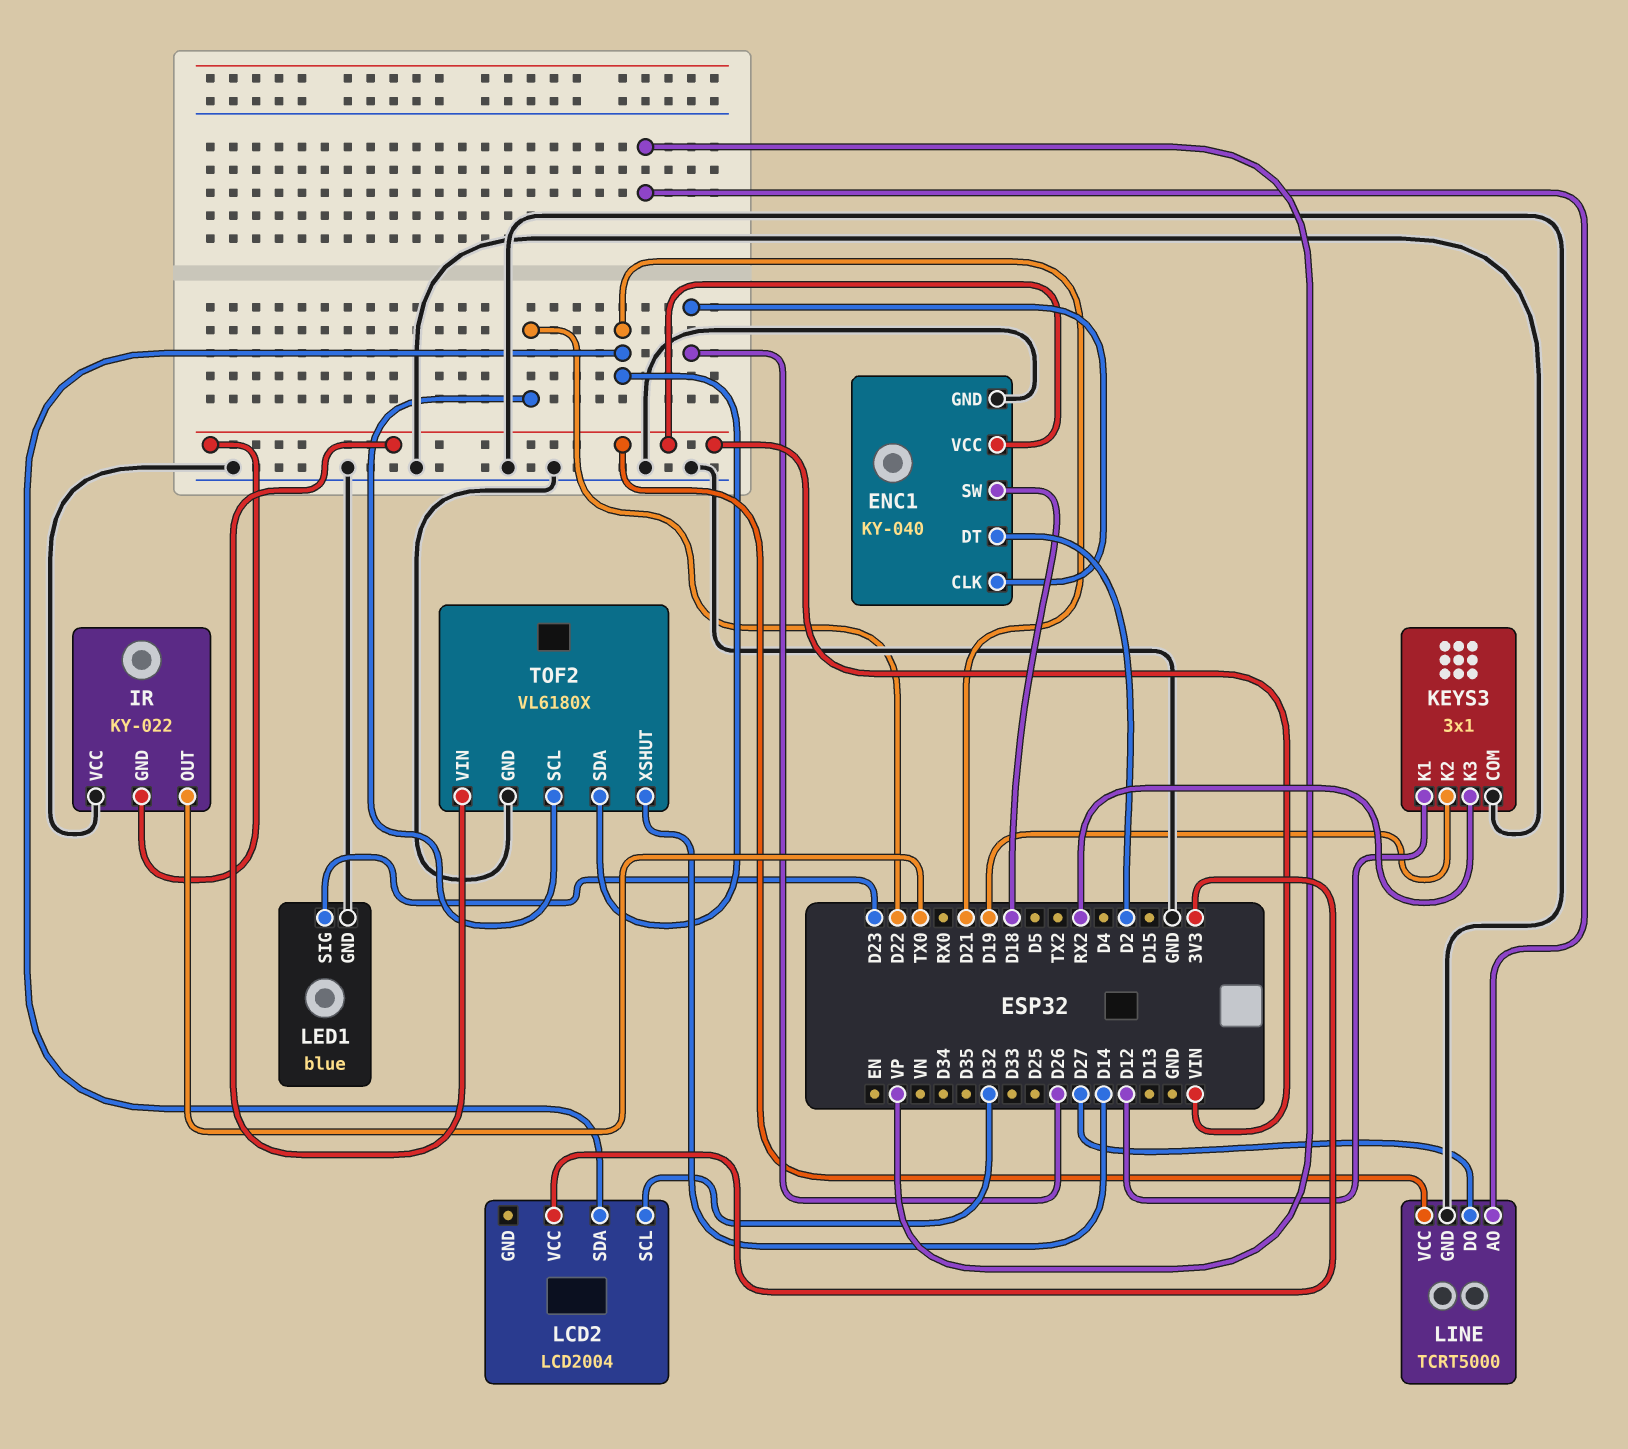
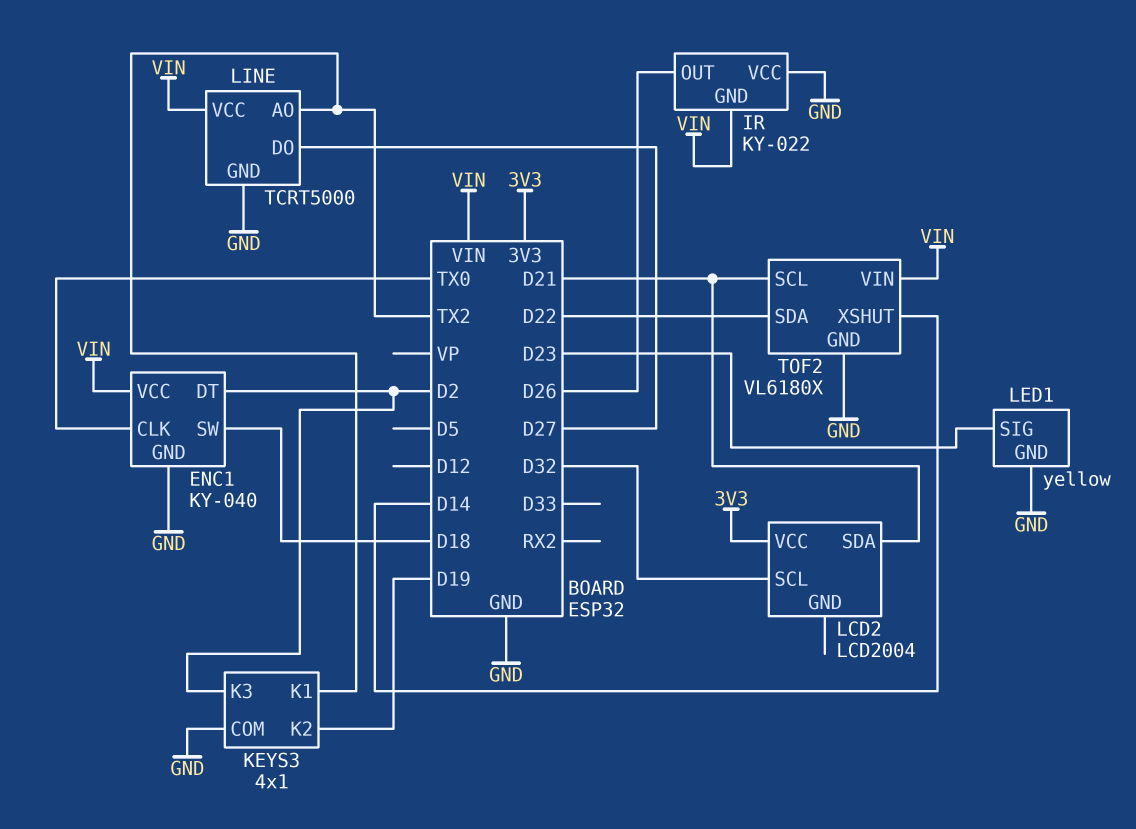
ENC1 pin CLK: D26 -> TX0
IR pin OUT: TX0 -> D26
KEYS3: 3x1 -> 4x1
KEYS3 pin K1: D12 -> TX2
KEYS3 pin K3: RX2 -> D2
LED1: blue -> yellow
LINE pin AO: VP -> TX2
TOF2 pin SCL: D22 -> D21
TOF2 pin SDA: D21 -> D22

